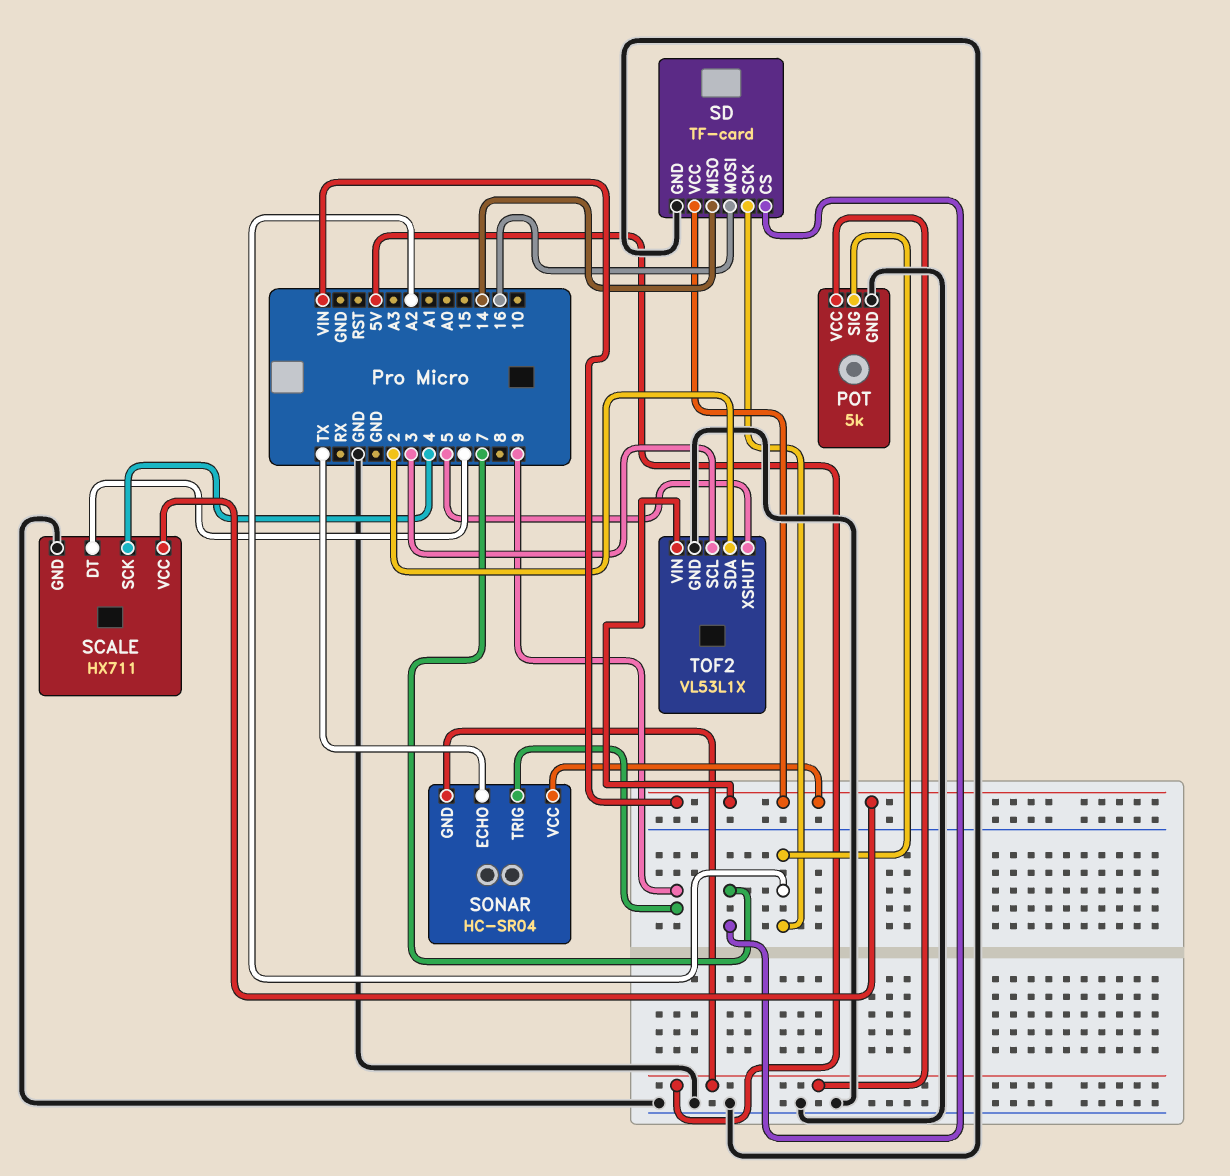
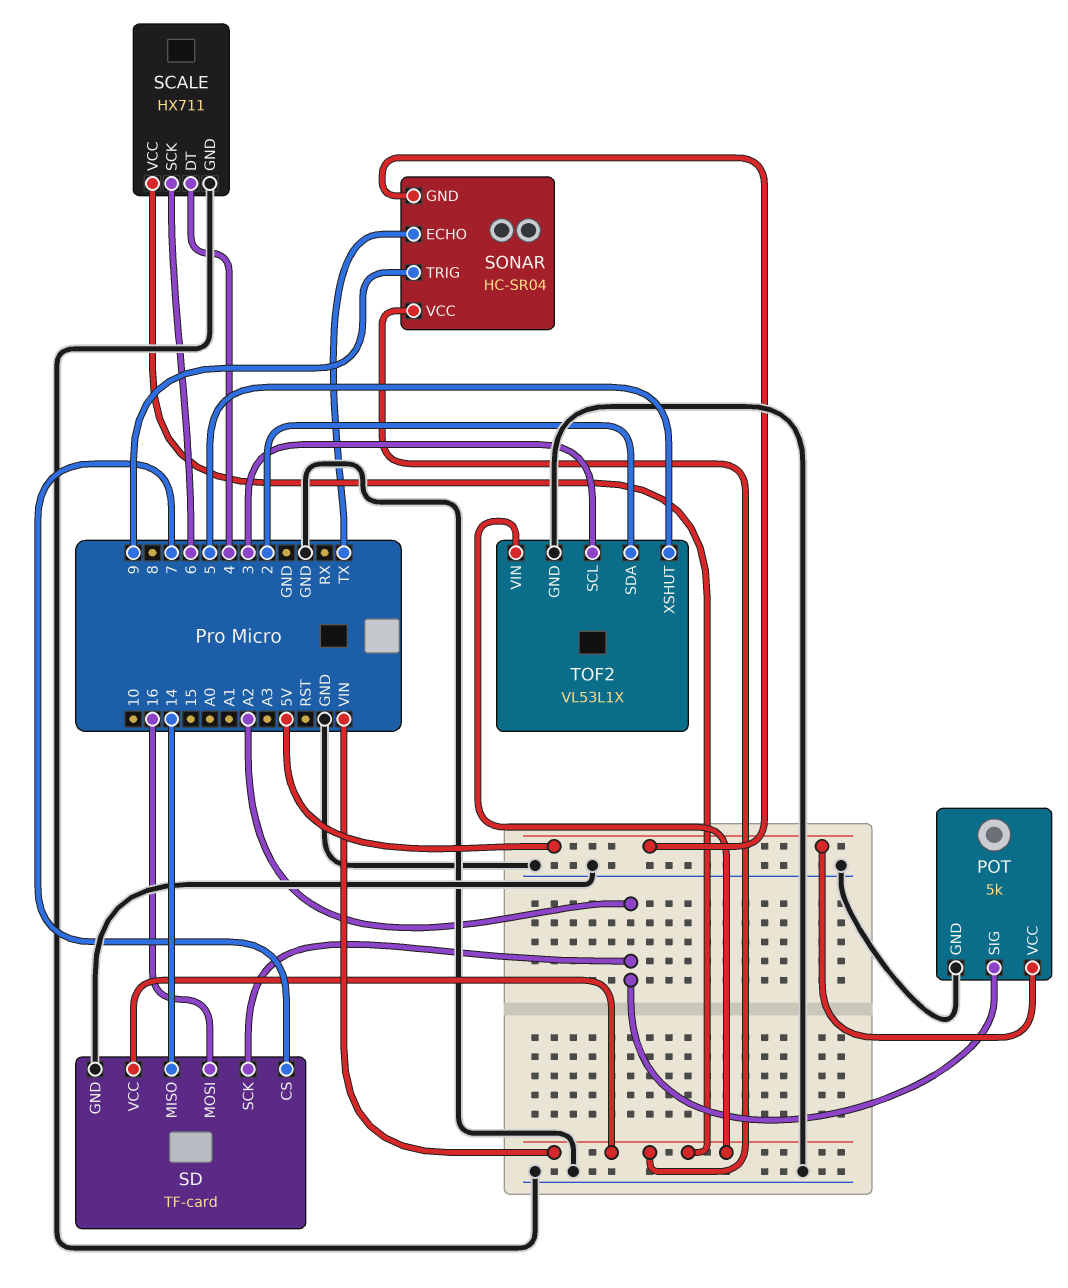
SCALE pin DT: 6 -> 4
SCALE pin SCK: 4 -> 6

